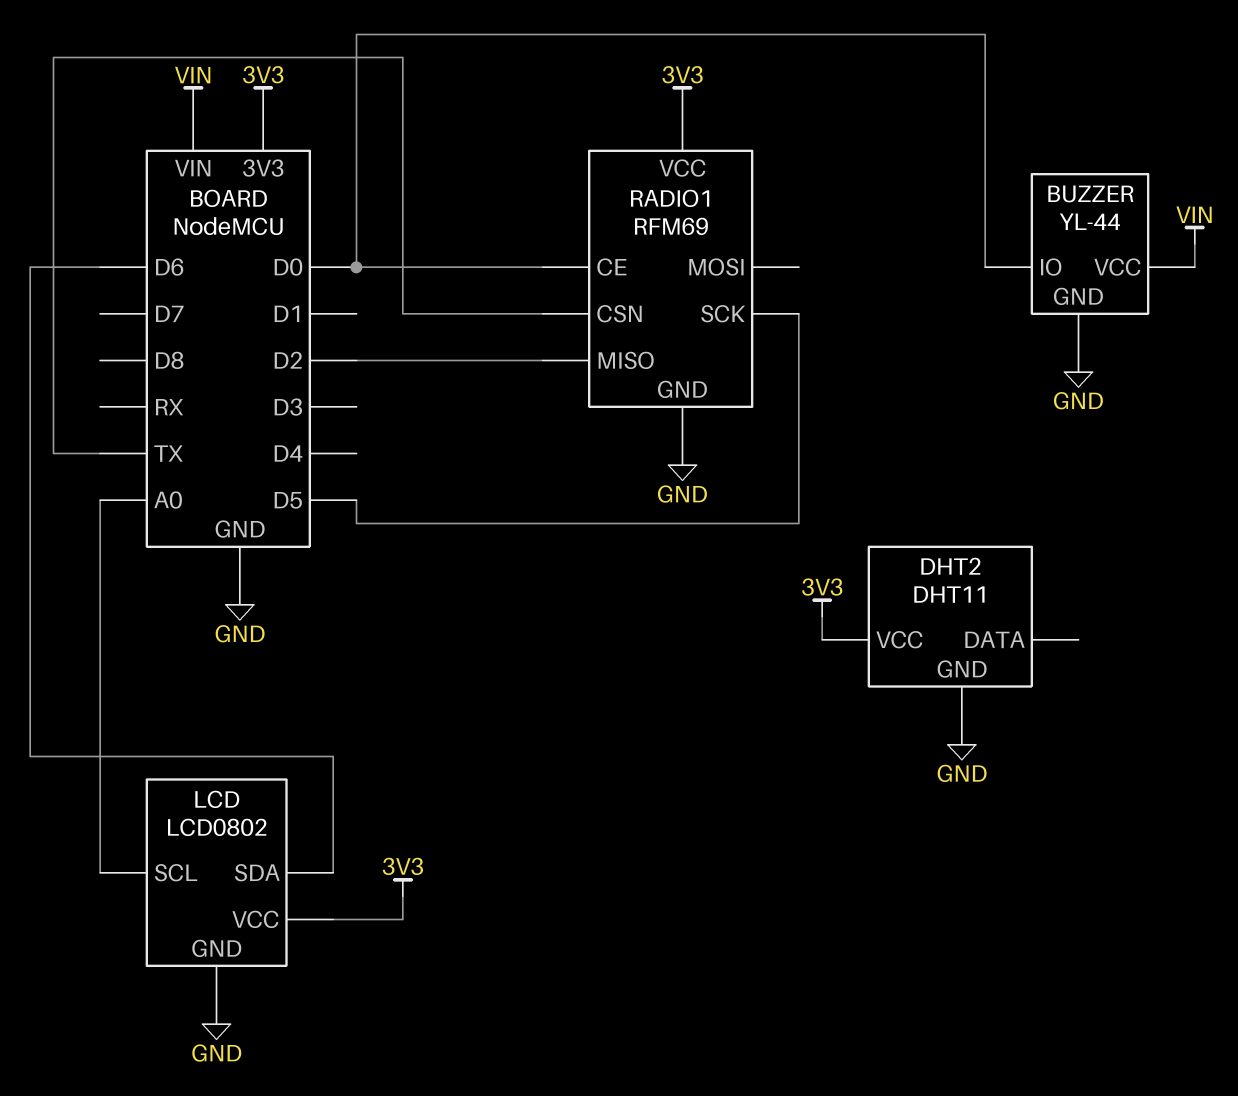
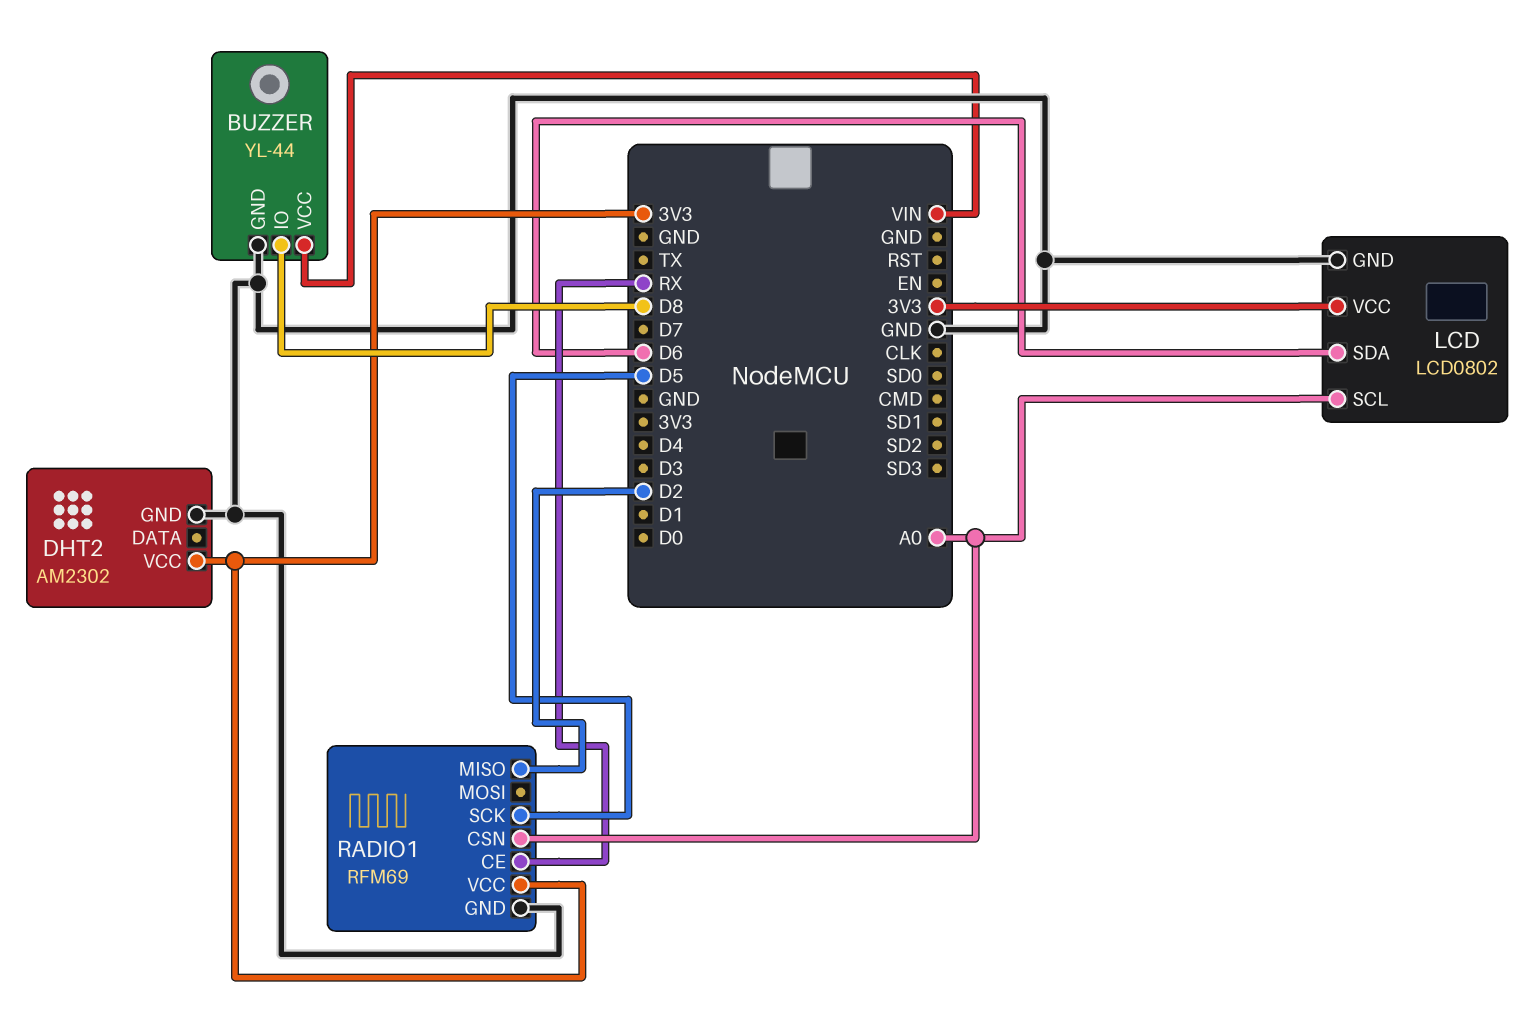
BUZZER pin IO: D0 -> D8
DHT2: DHT11 -> AM2302
RADIO1 pin CE: D0 -> RX
RADIO1 pin CSN: TX -> A0

